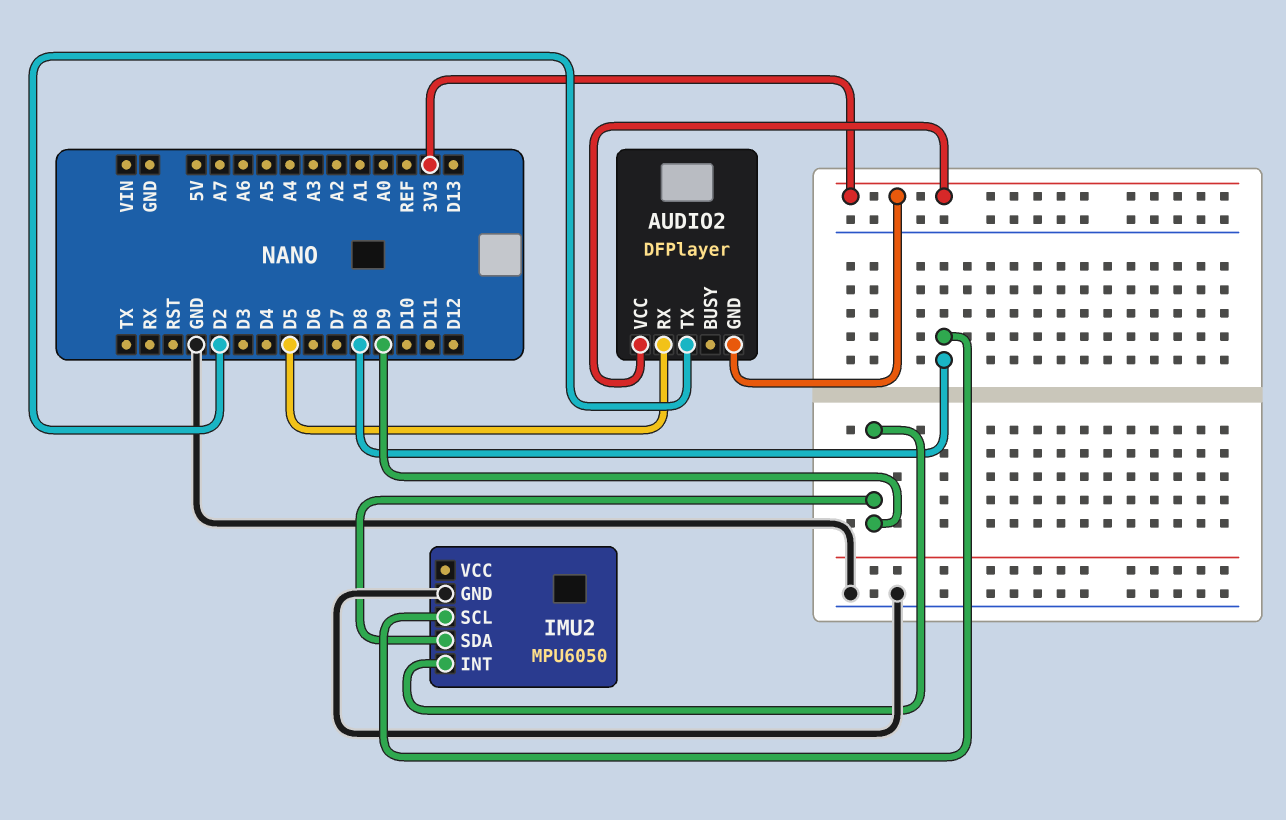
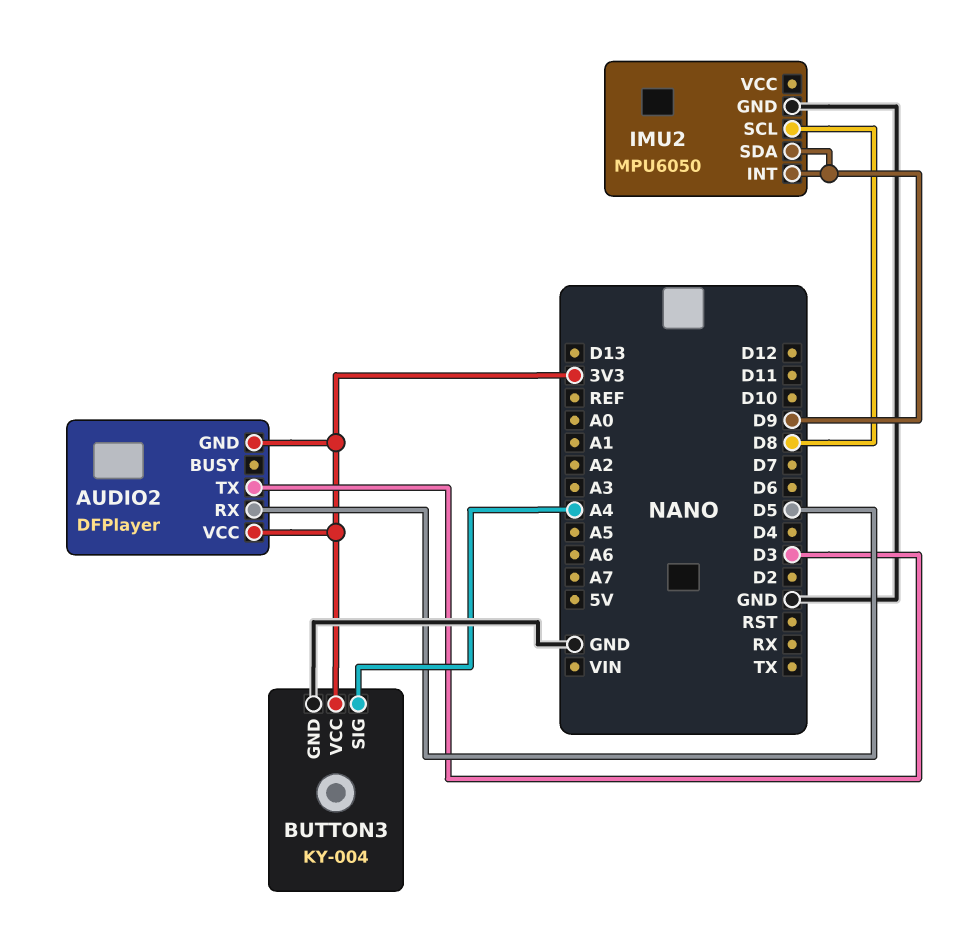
AUDIO2 pin TX: D2 -> D3
BUTTON3: none -> KY-004
BUTTON3 pin GND: none -> GND
BUTTON3 pin SIG: none -> A4
BUTTON3 pin VCC: none -> 3V3

